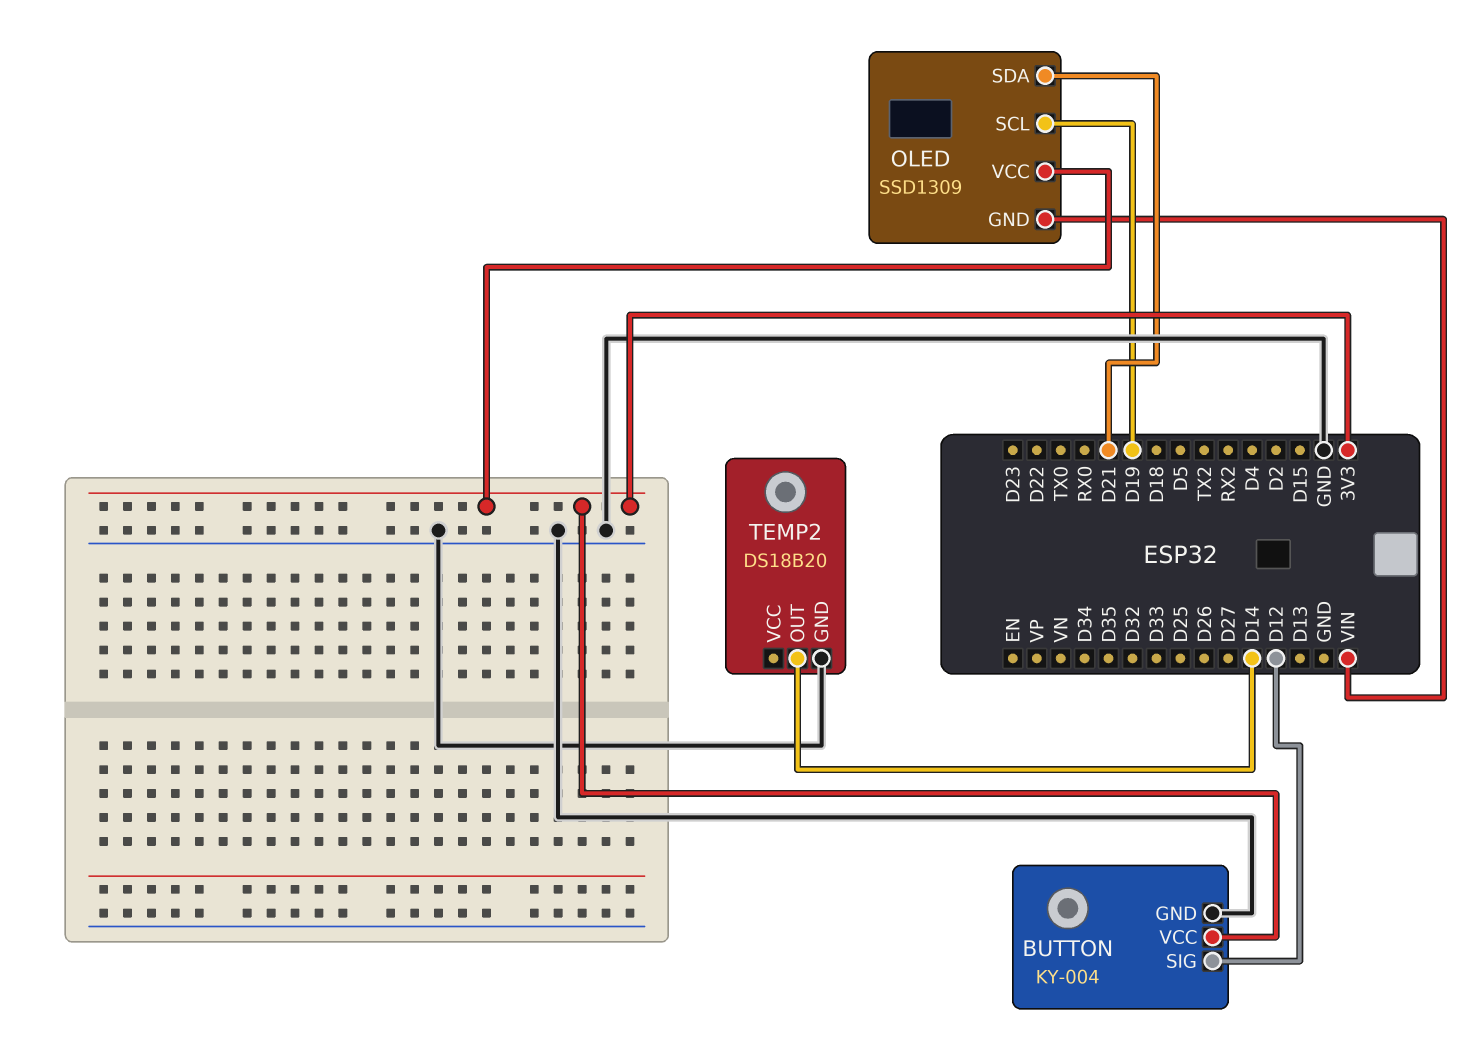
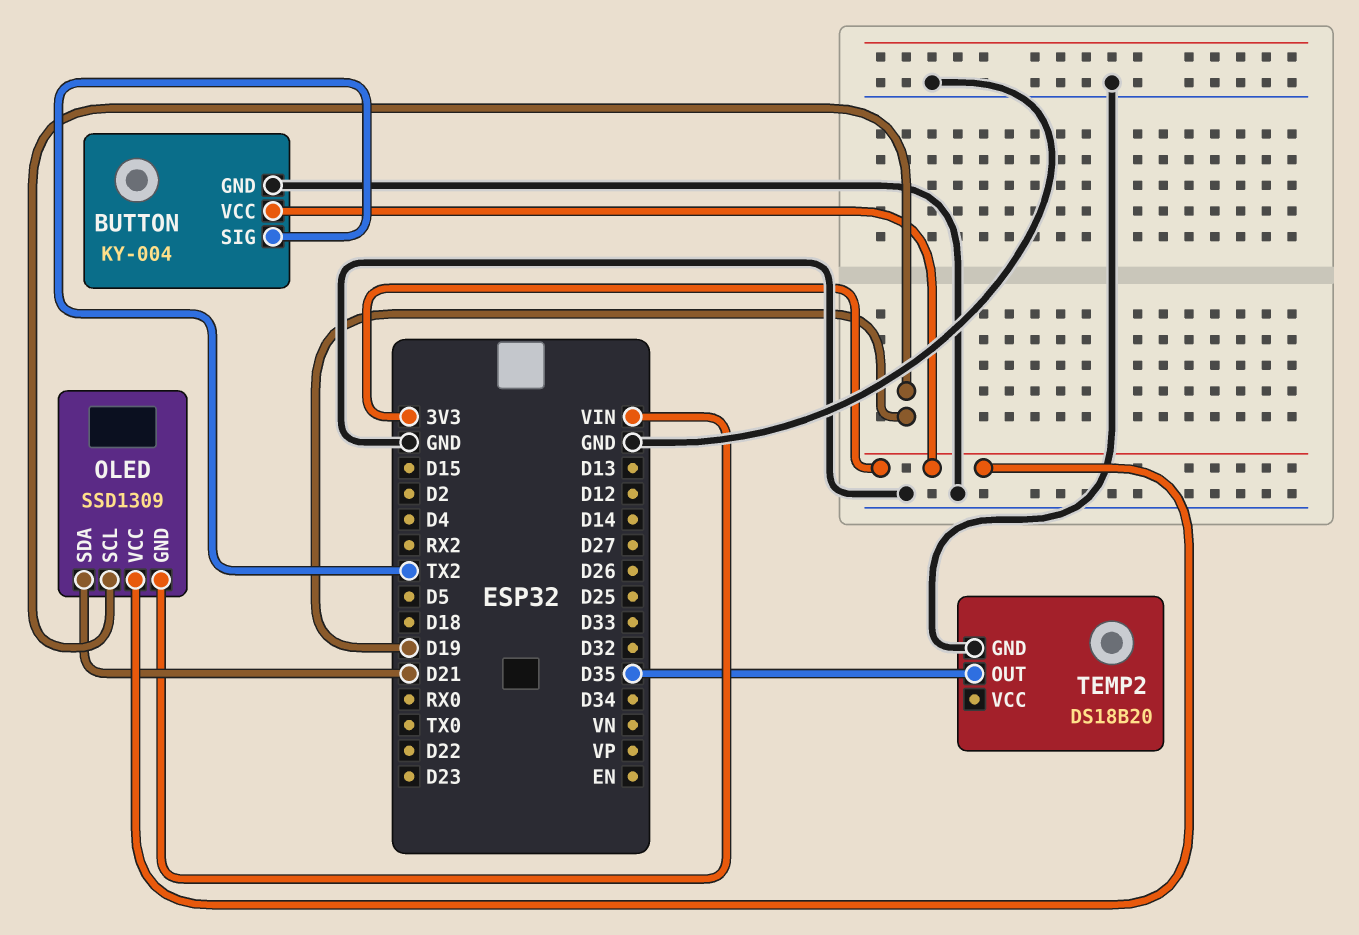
BUTTON pin SIG: D12 -> TX2
TEMP2 pin OUT: D14 -> D35

